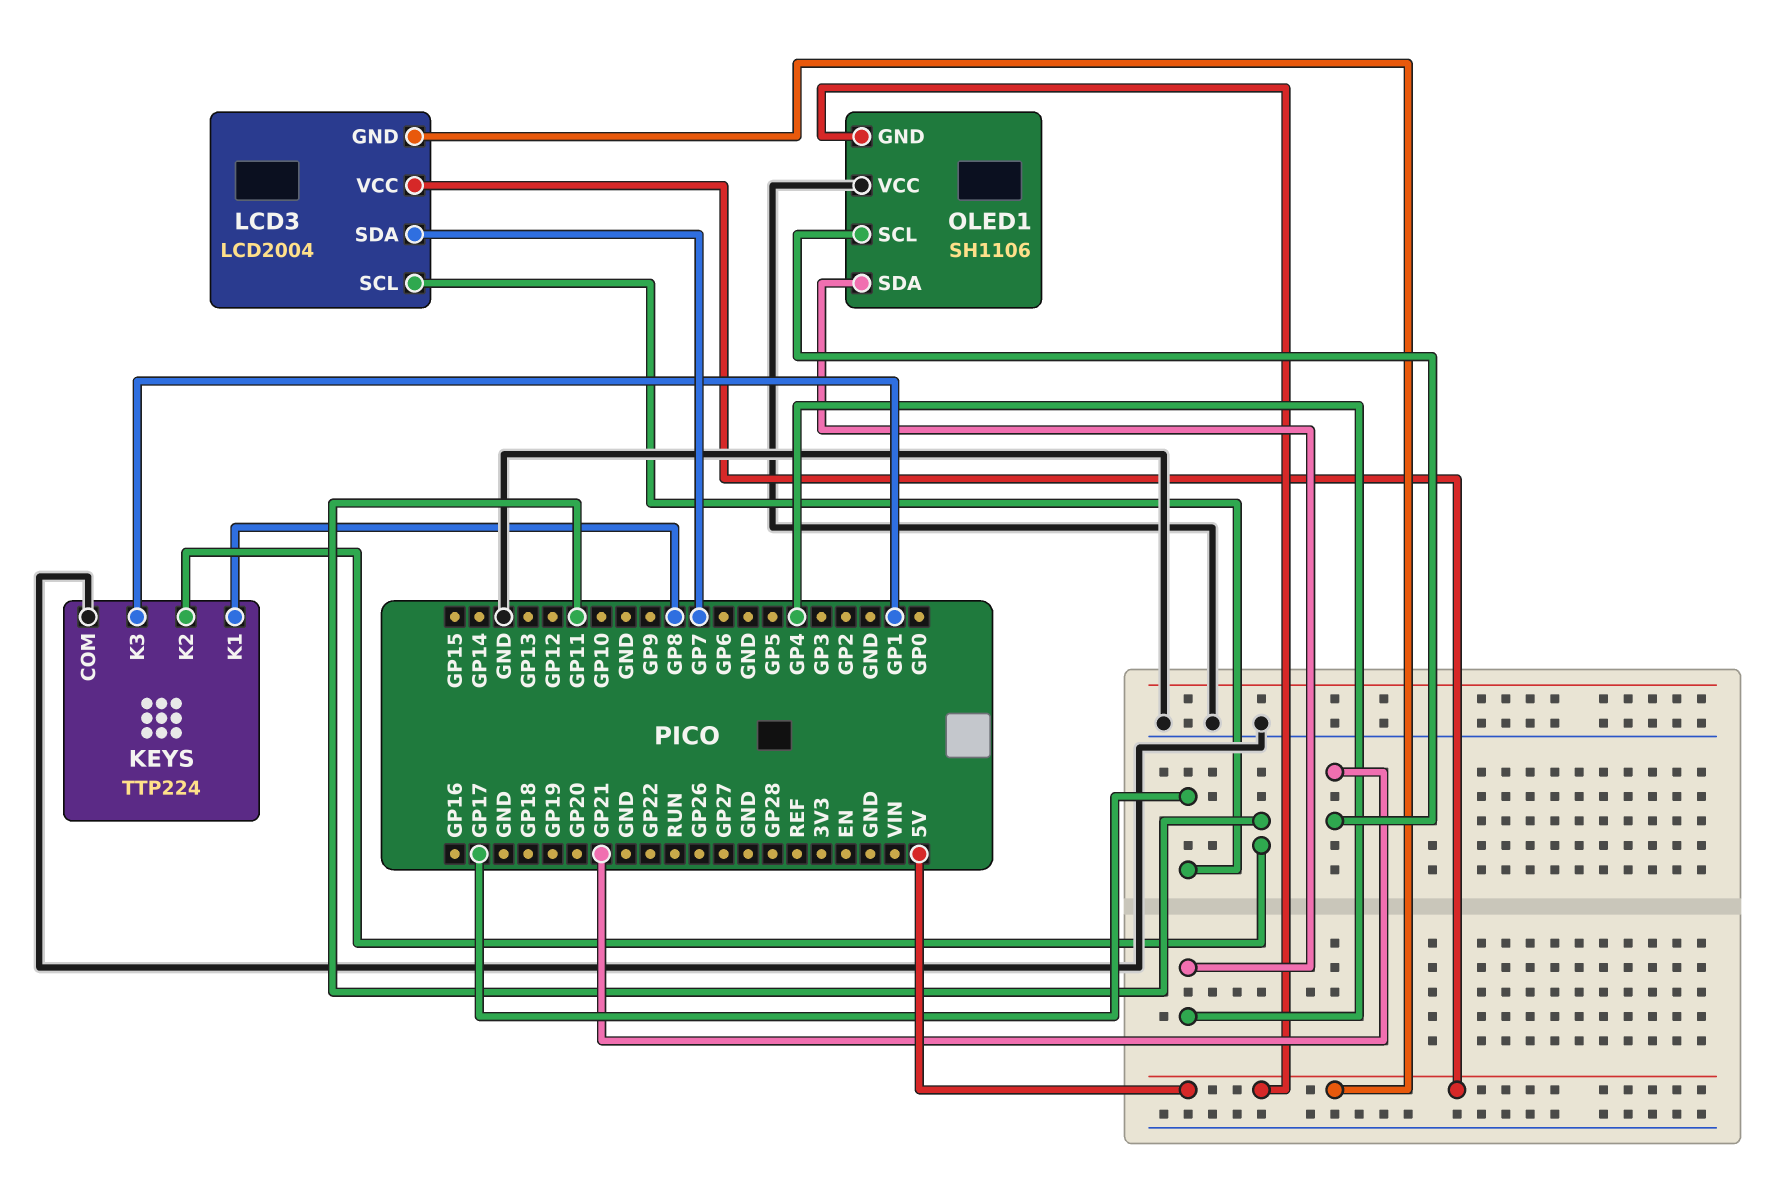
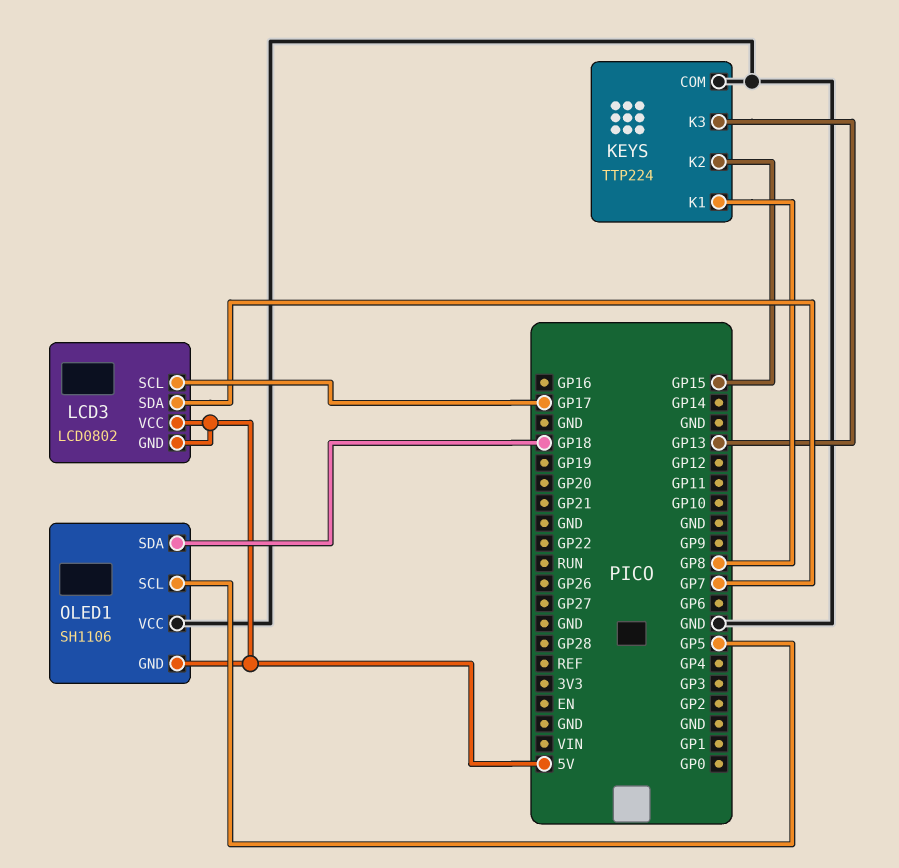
KEYS pin K2: GP11 -> GP15
KEYS pin K3: GP1 -> GP13
LCD3: LCD2004 -> LCD0802
OLED1 pin SCL: GP21 -> GP5
OLED1 pin SDA: GP4 -> GP18

